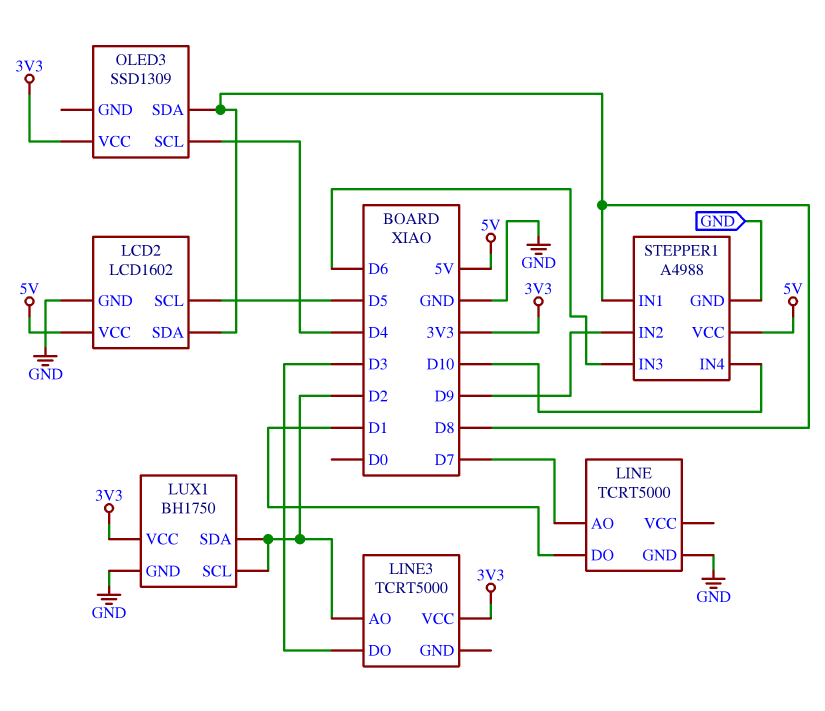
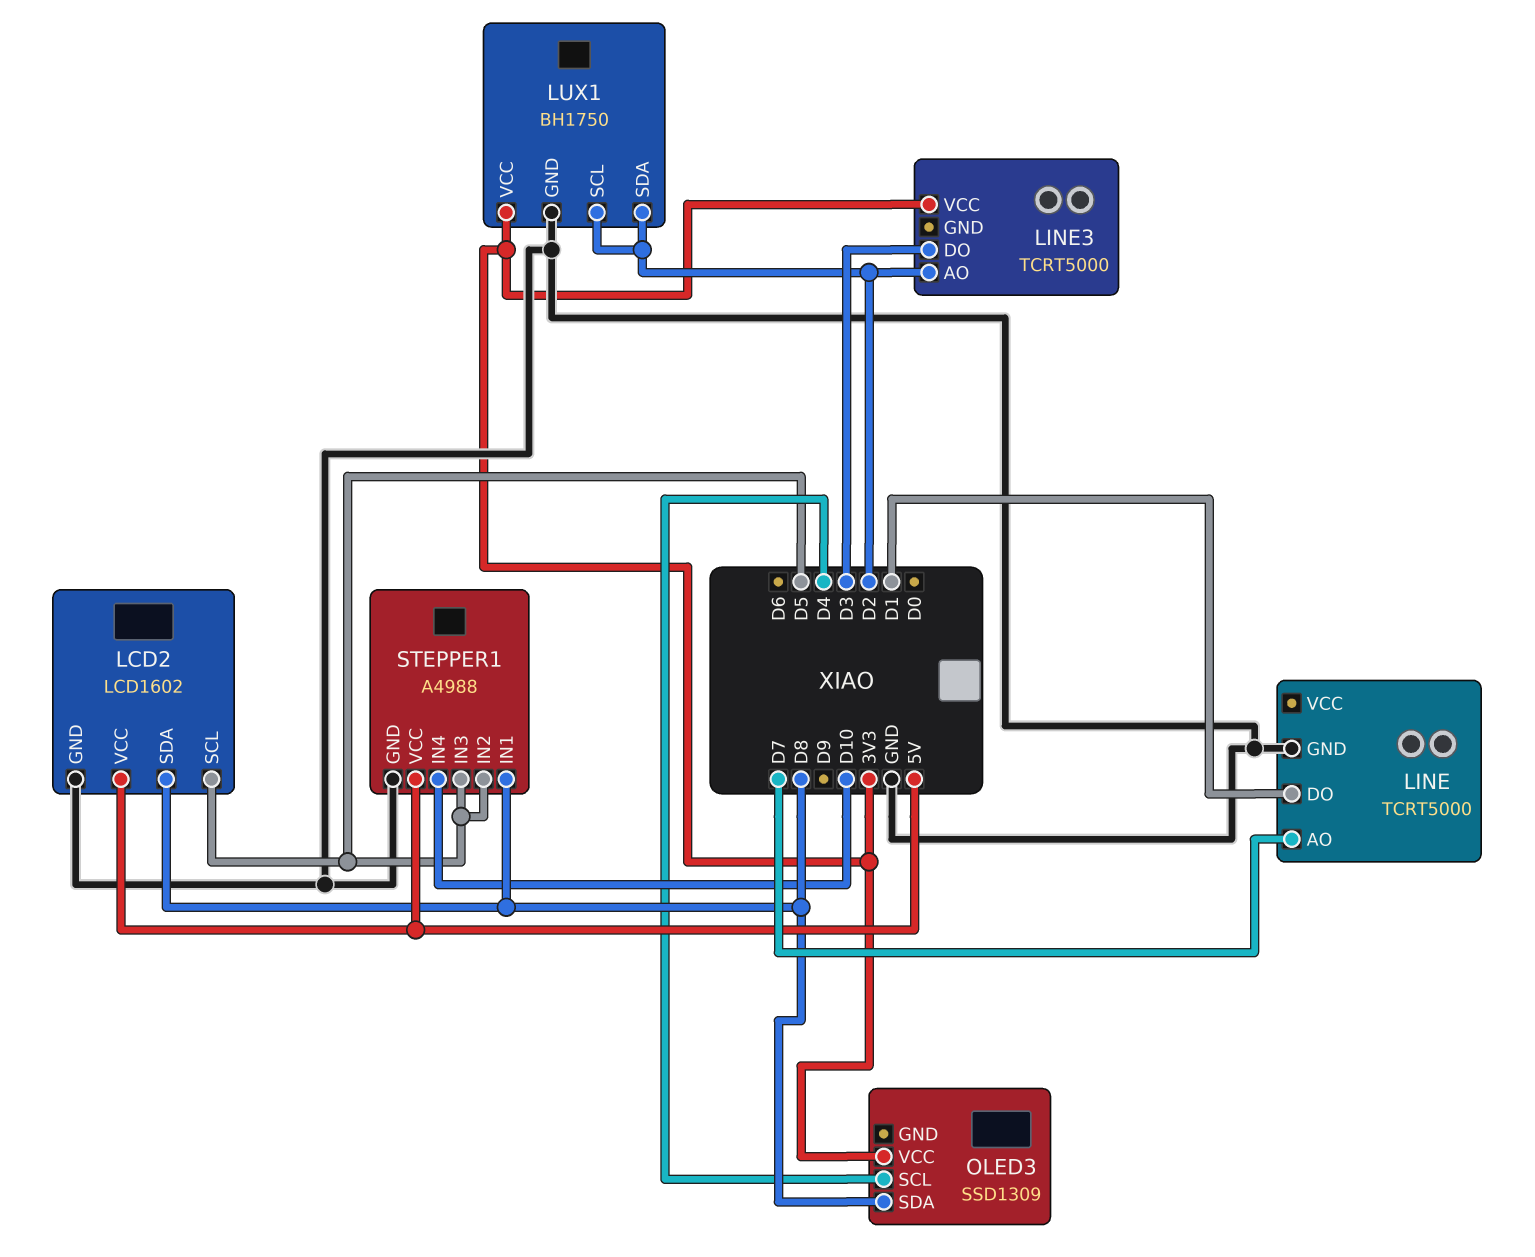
STEPPER1 pin IN2: D9 -> D5
STEPPER1 pin IN3: D6 -> D5

